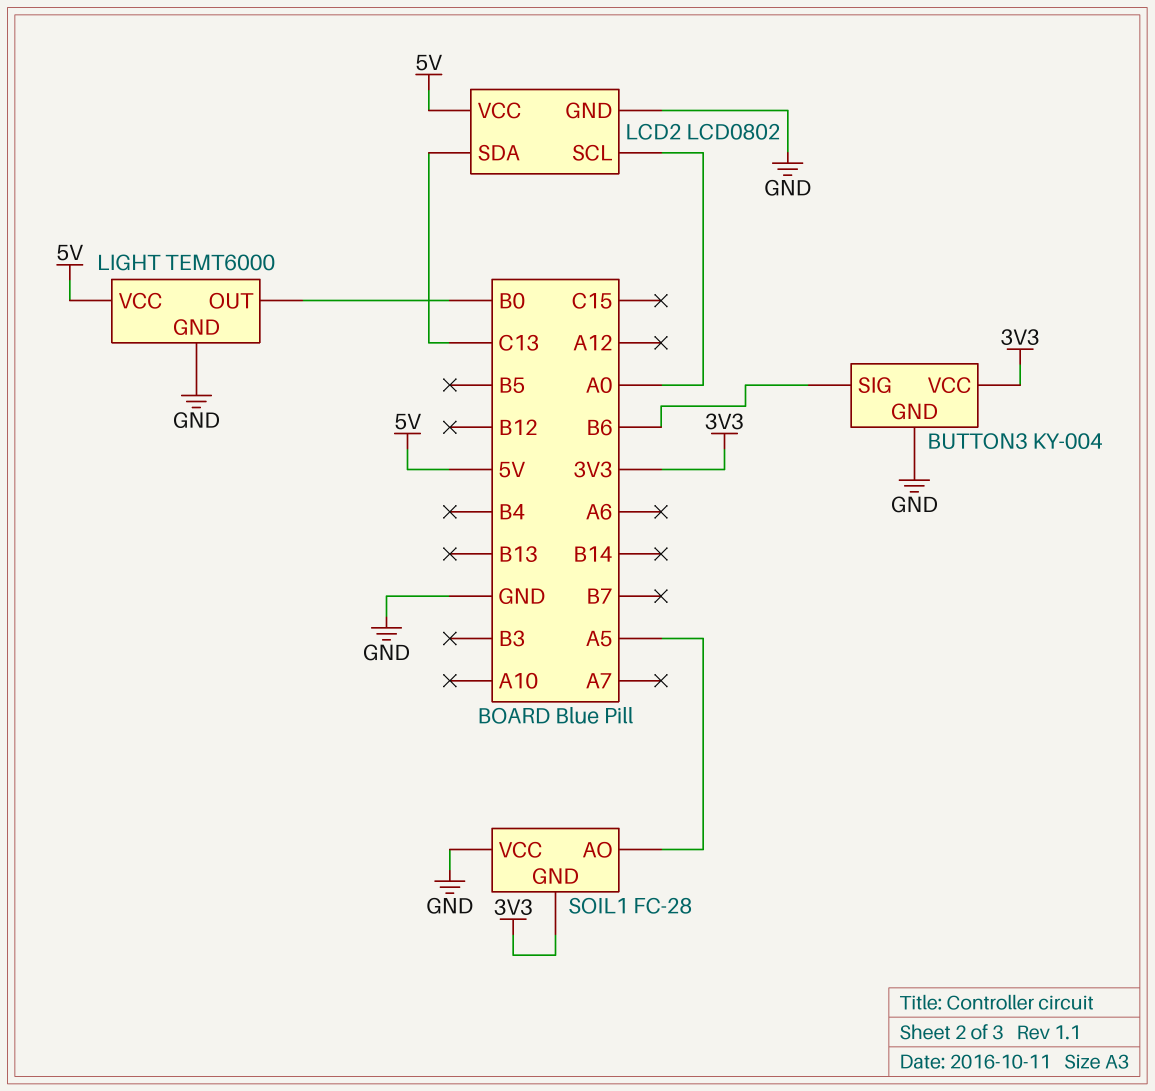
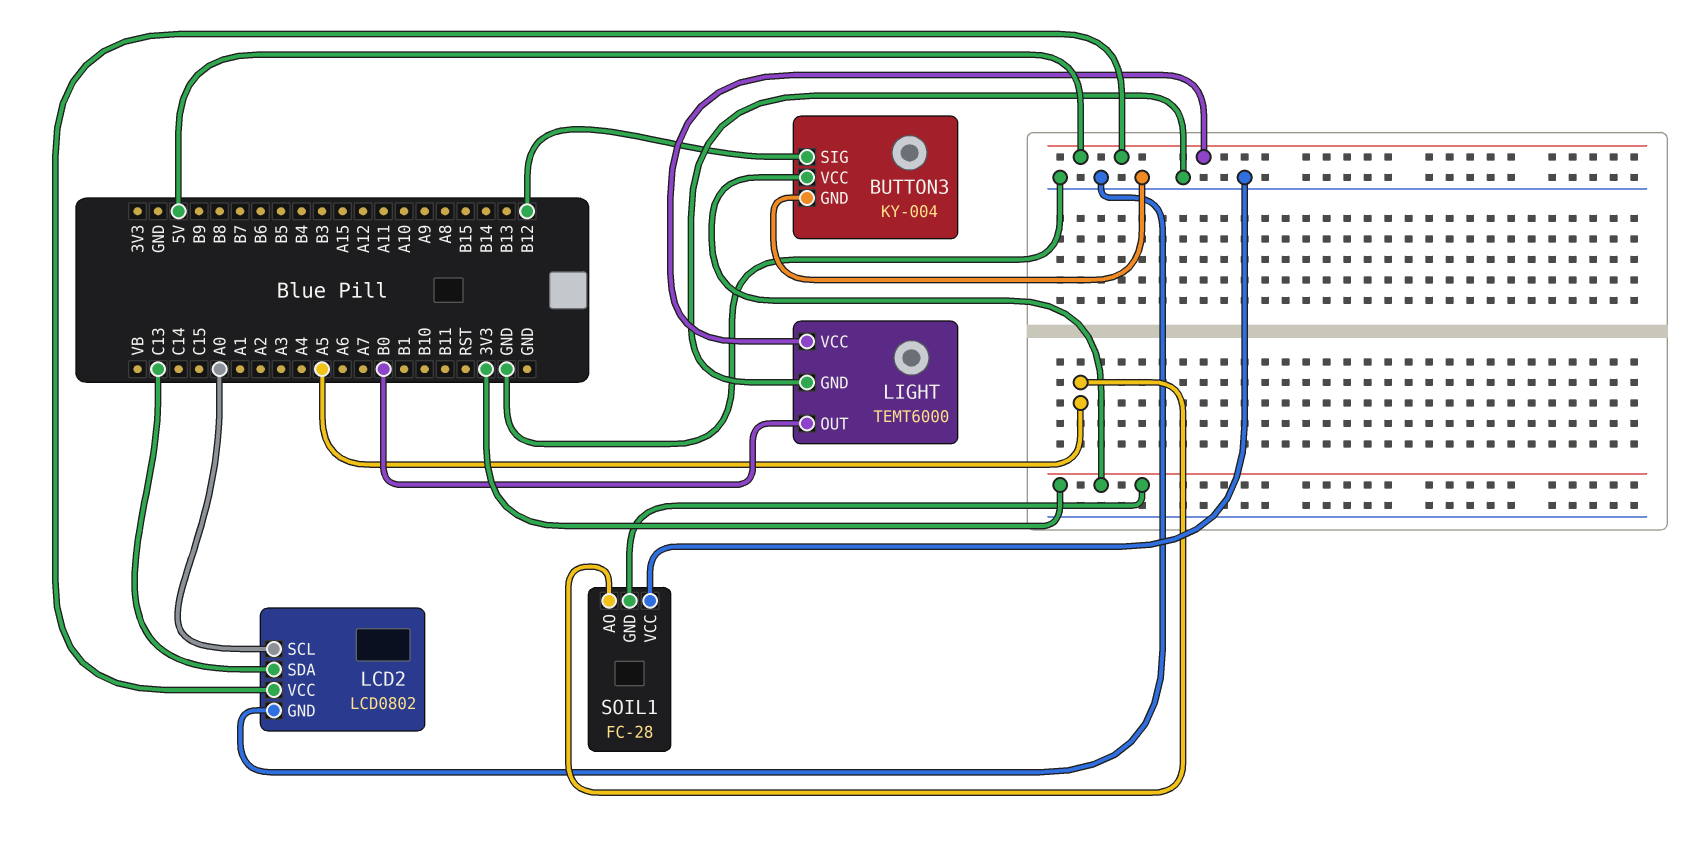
BUTTON3 pin SIG: B6 -> B12

